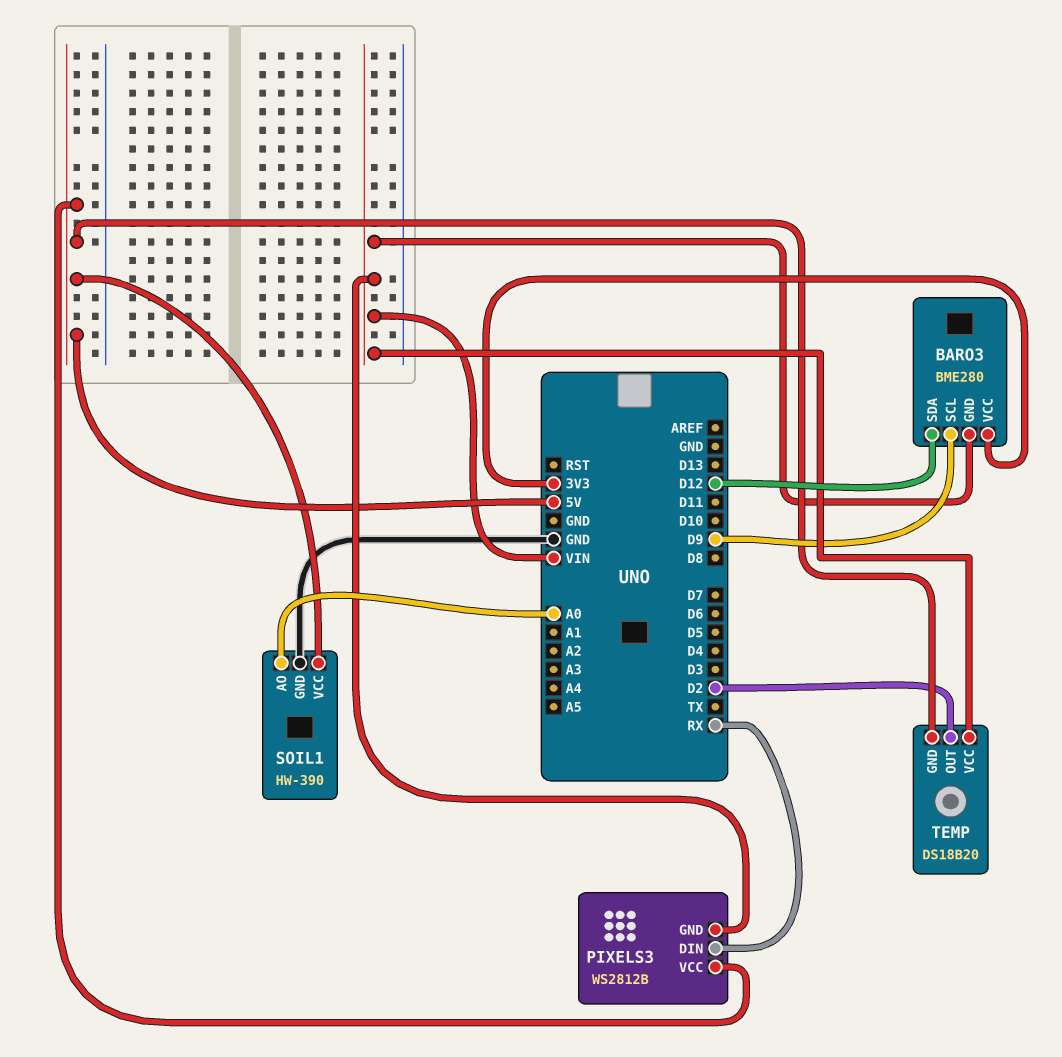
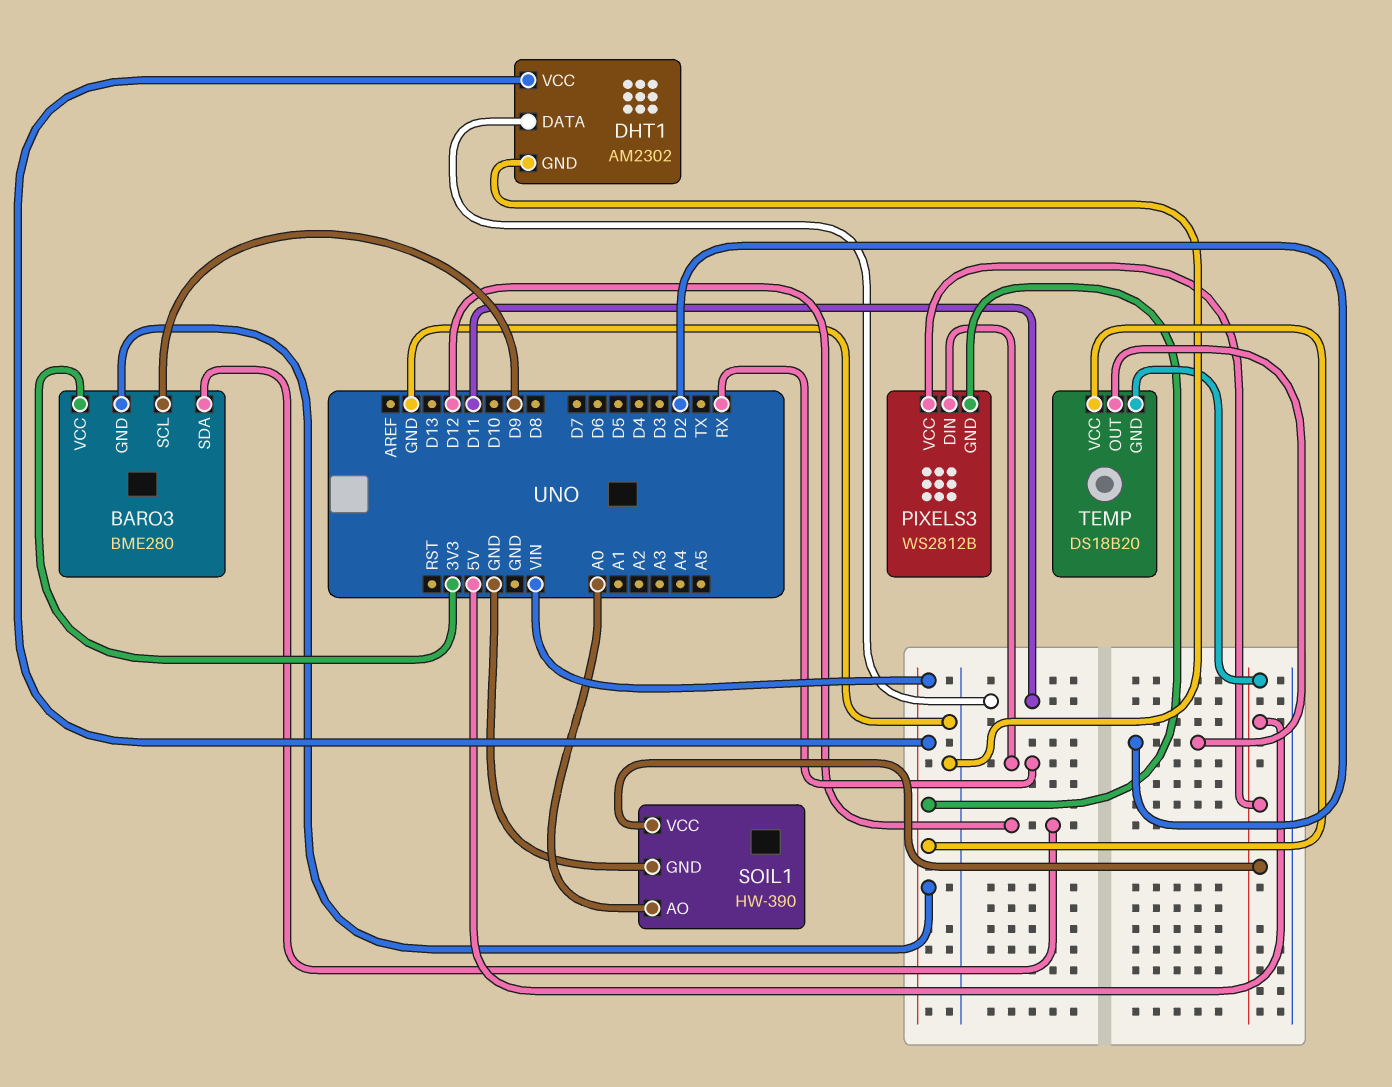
DHT1: none -> AM2302
DHT1 pin DATA: none -> D11
DHT1 pin GND: none -> GND
DHT1 pin VCC: none -> VIN

